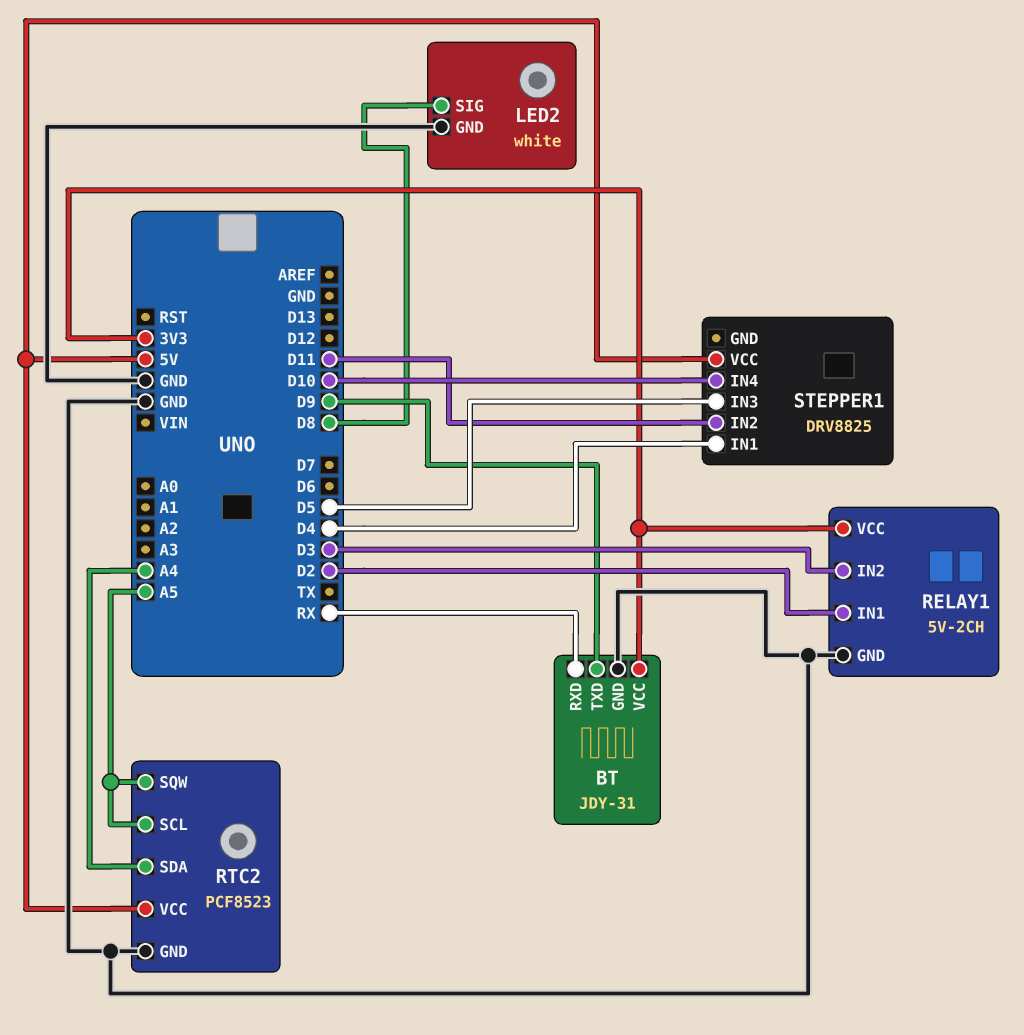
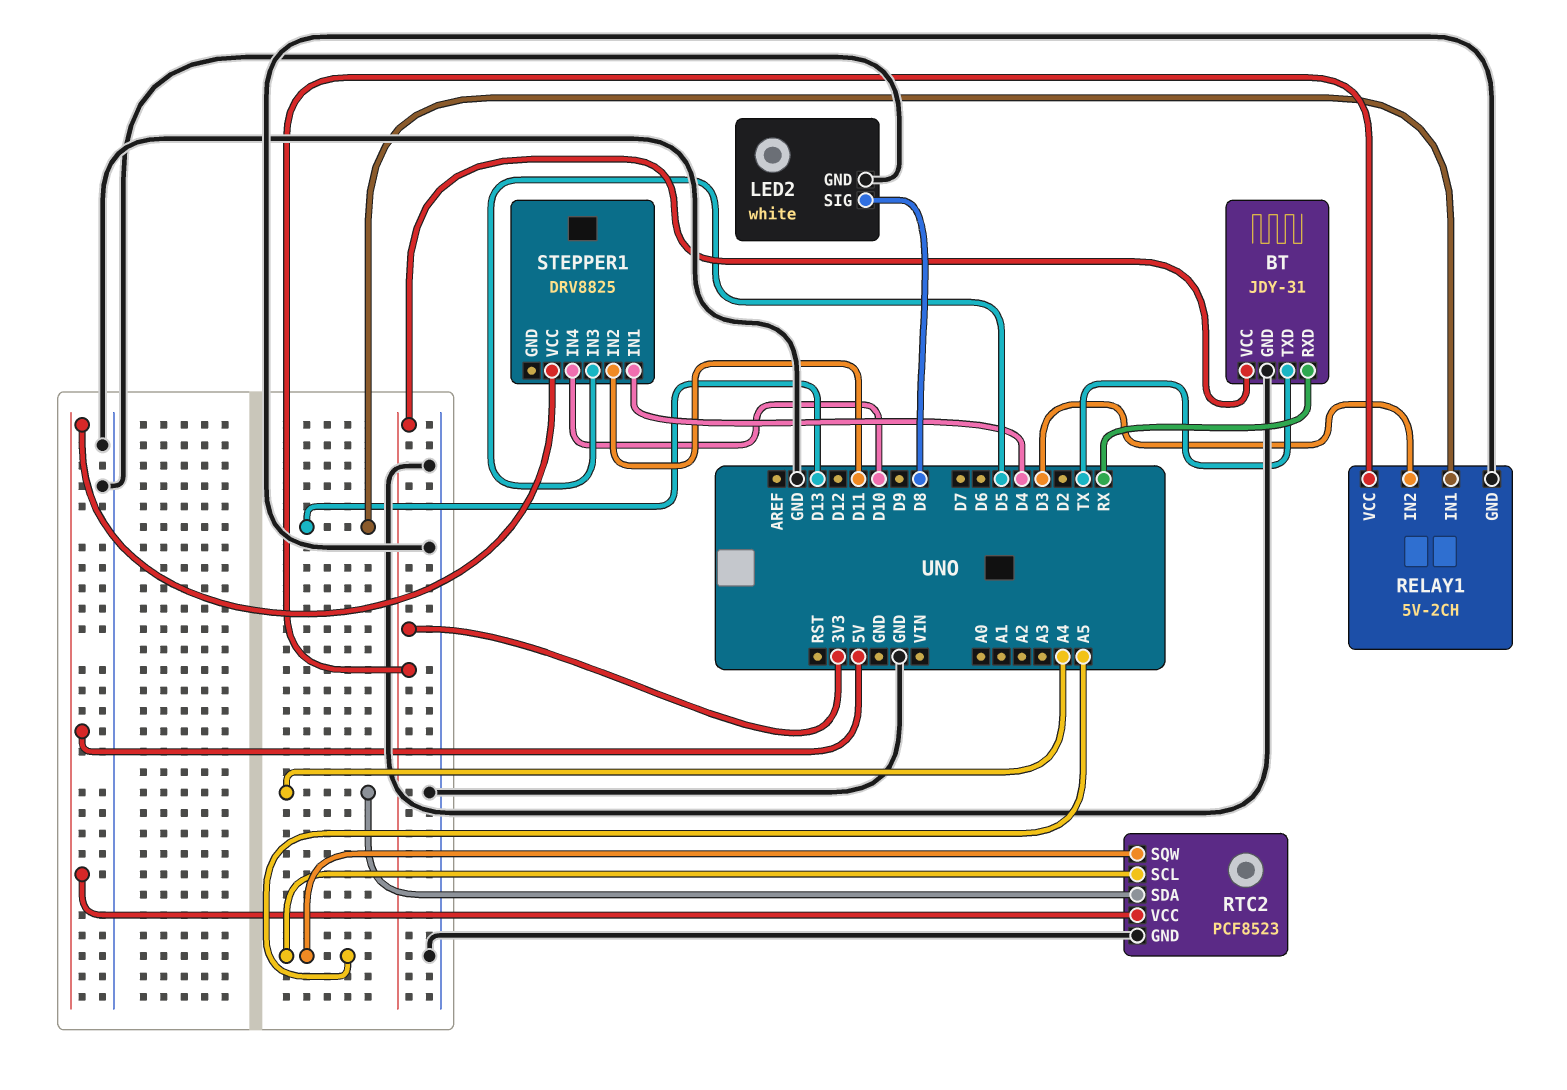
BT pin TXD: D9 -> TX
RELAY1 pin IN1: D2 -> D13

